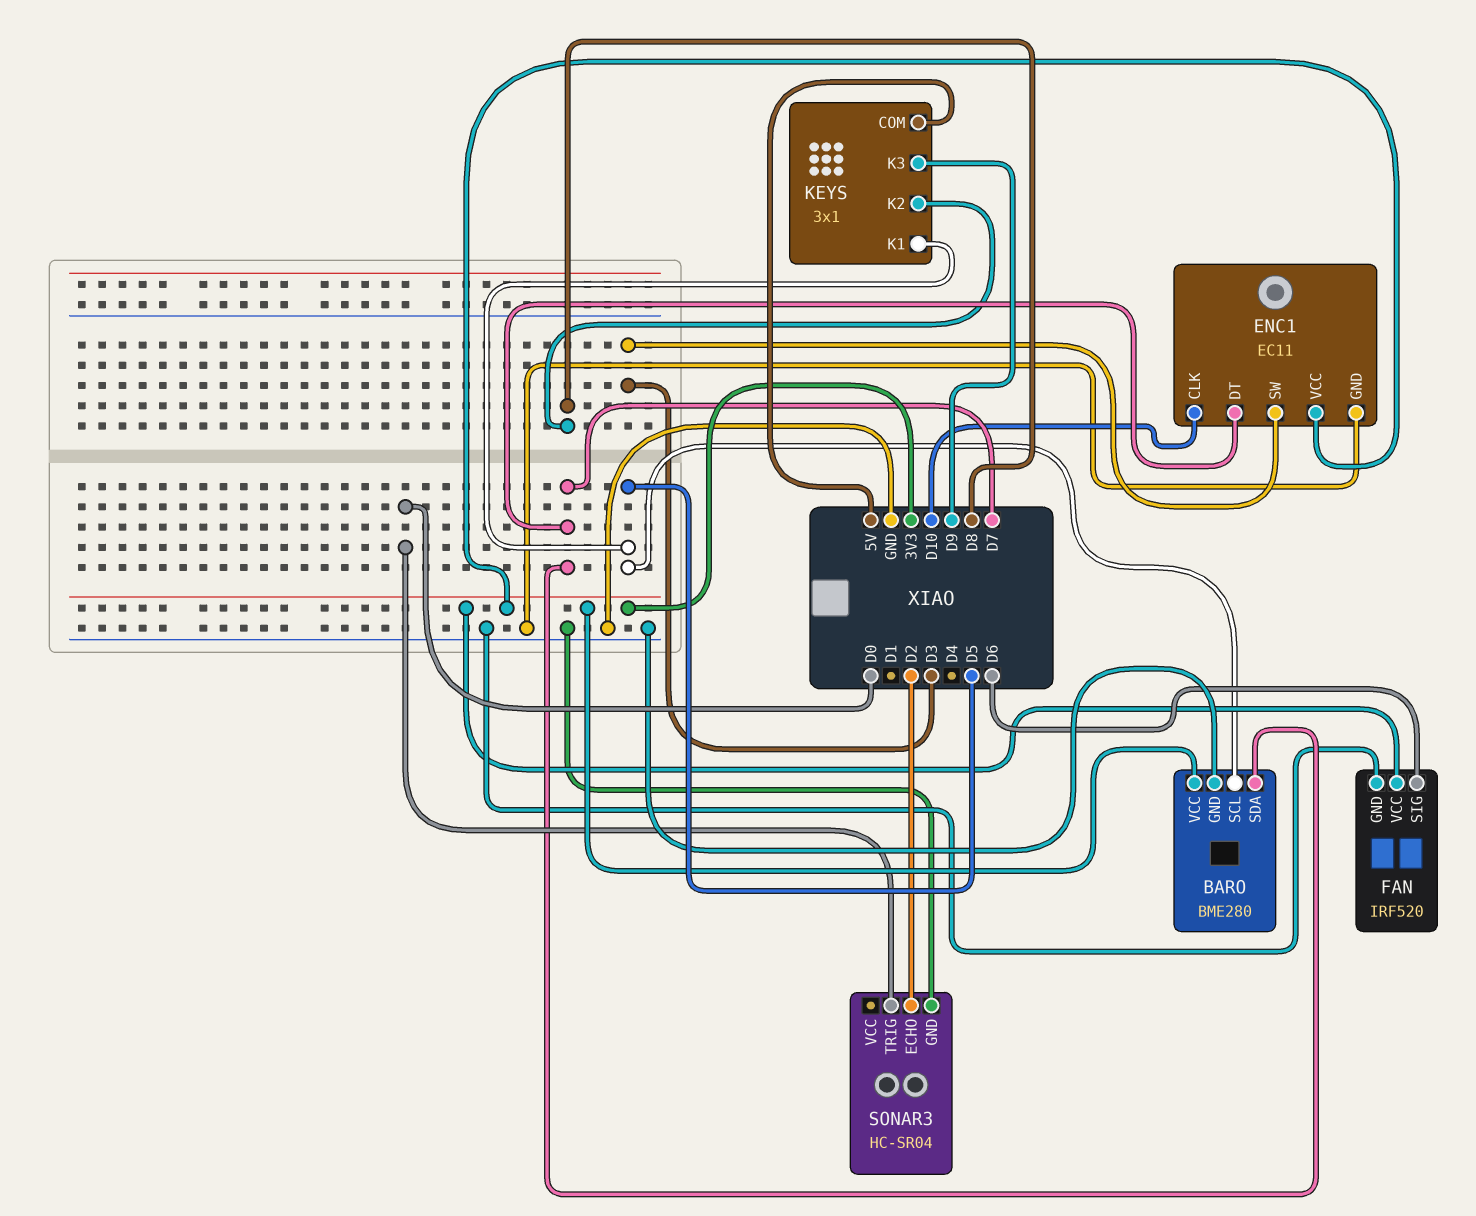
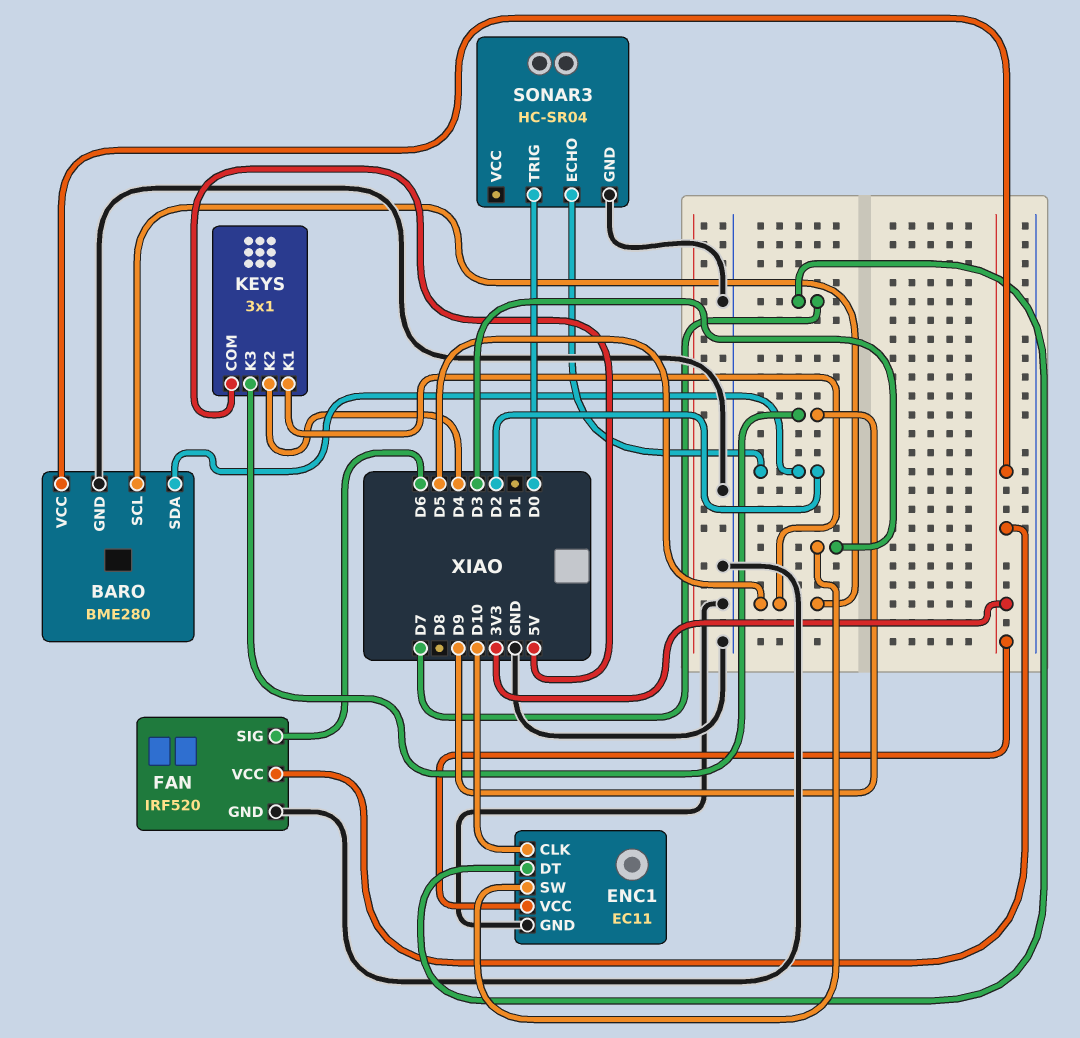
BARO pin SDA: D7 -> D2
KEYS pin K2: D8 -> D4

